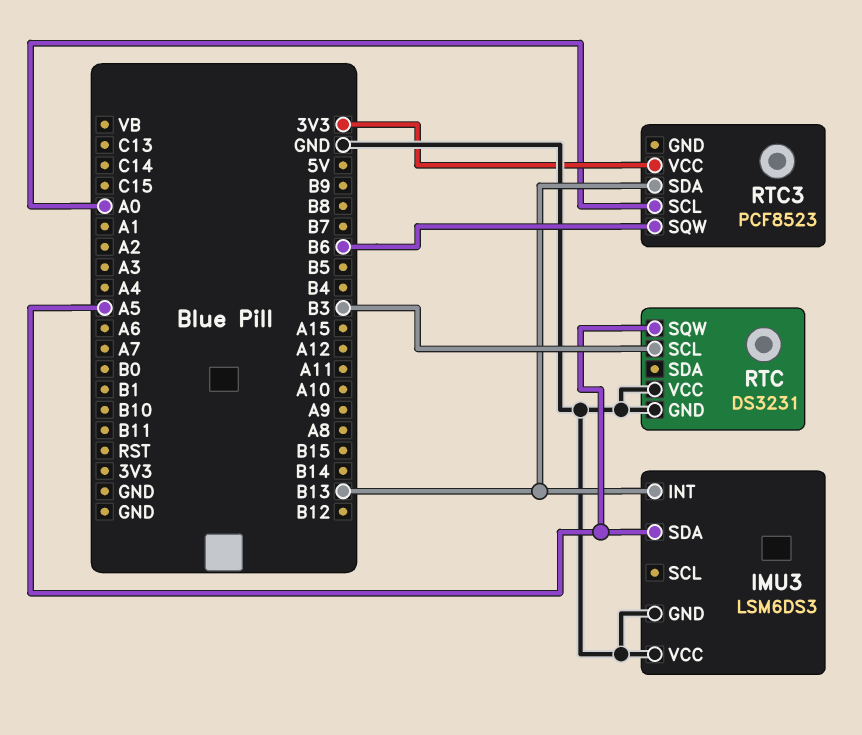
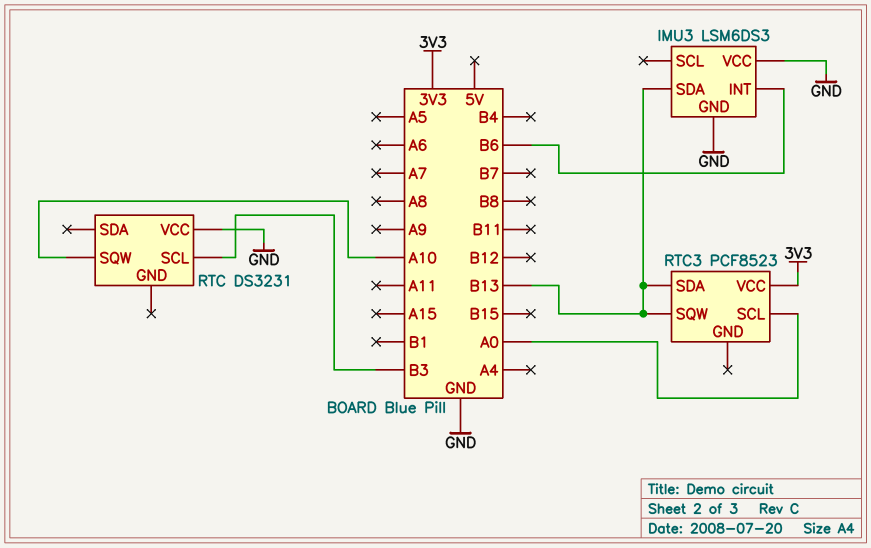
IMU3 pin INT: B13 -> B6
IMU3 pin SDA: A5 -> B13
RTC pin GND: GND -> none
RTC pin SQW: A5 -> A10
RTC3 pin SQW: B6 -> B13

